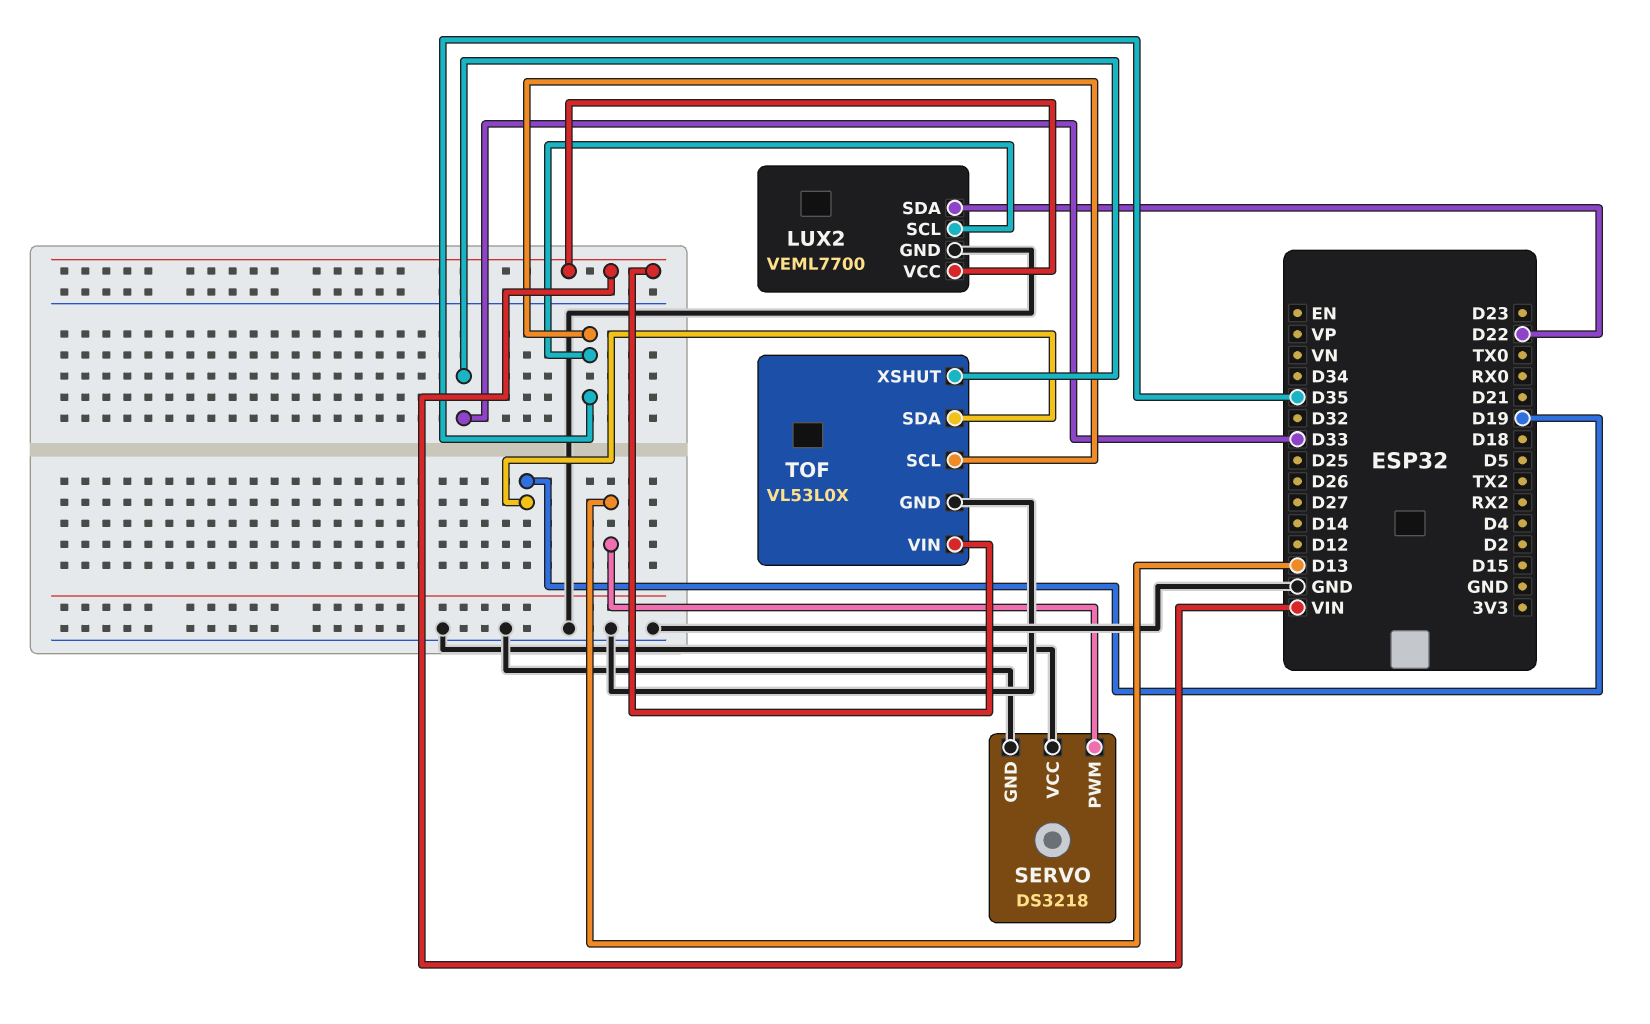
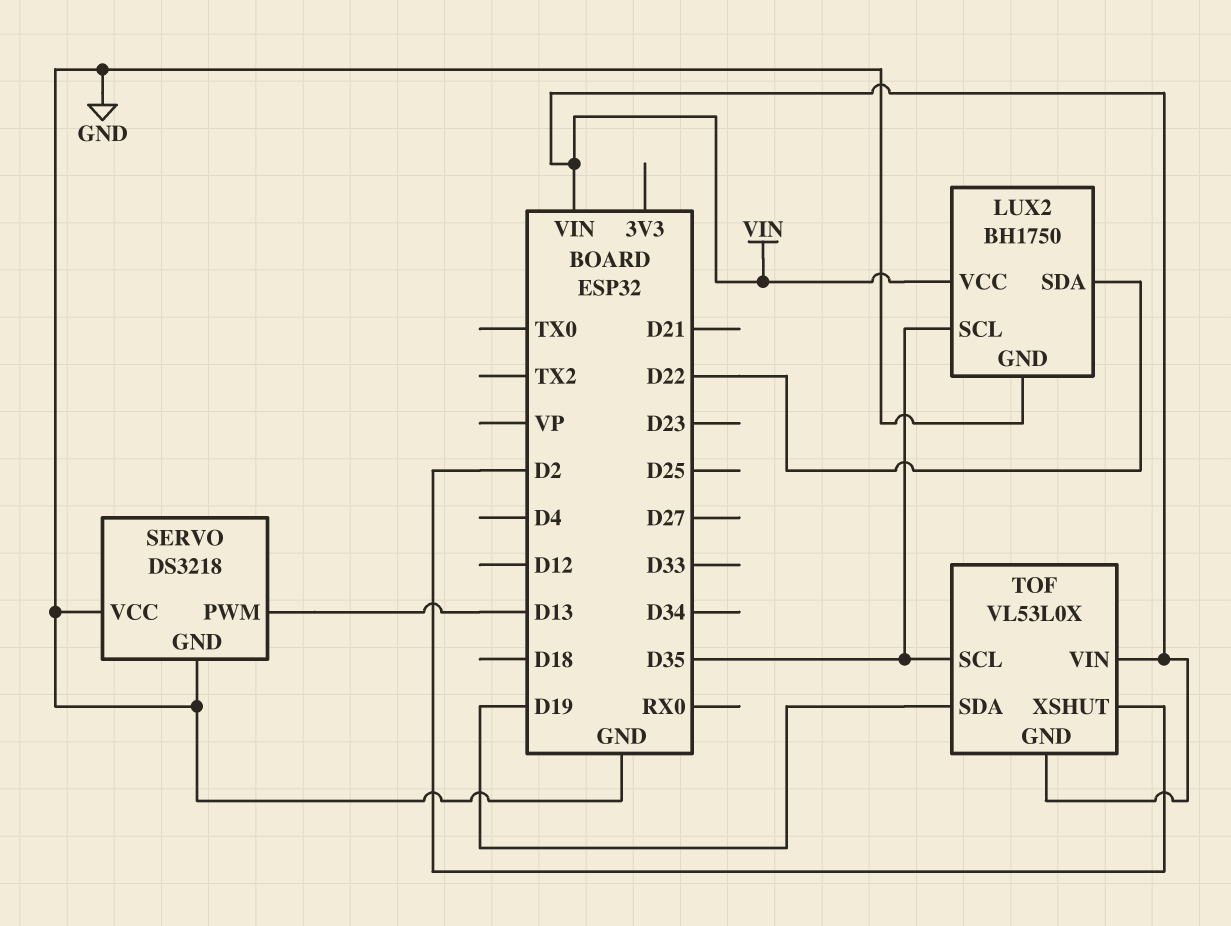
LUX2: VEML7700 -> BH1750
TOF pin GND: GND -> VIN
TOF pin XSHUT: D33 -> D2

